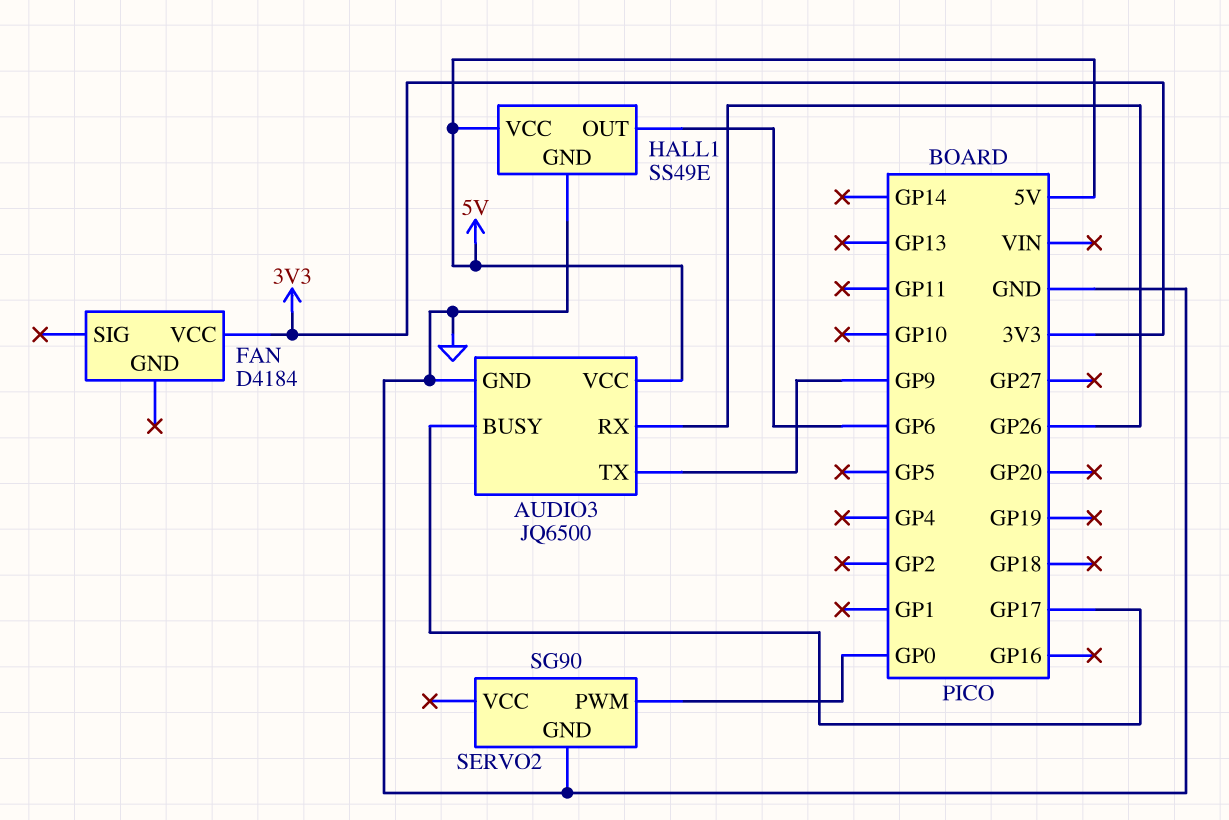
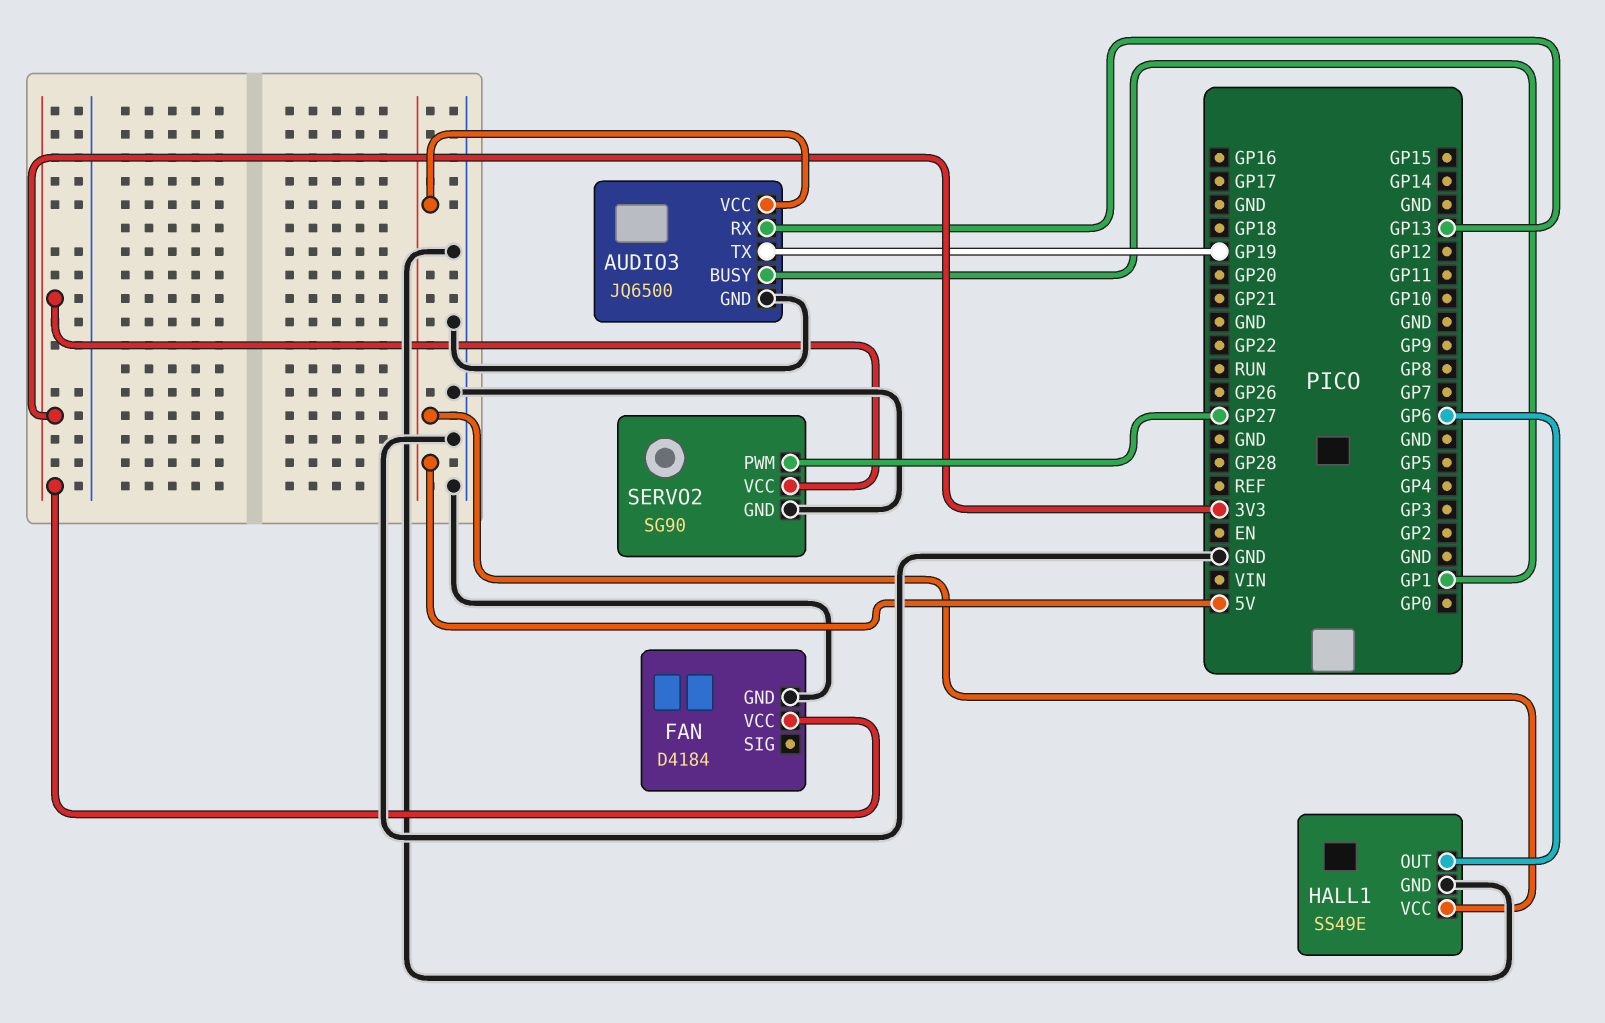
AUDIO3 pin BUSY: GP17 -> GP1
AUDIO3 pin RX: GP26 -> GP13
AUDIO3 pin TX: GP9 -> GP19
FAN pin GND: none -> GND
SERVO2 pin PWM: GP0 -> GP27
SERVO2 pin VCC: none -> 3V3

